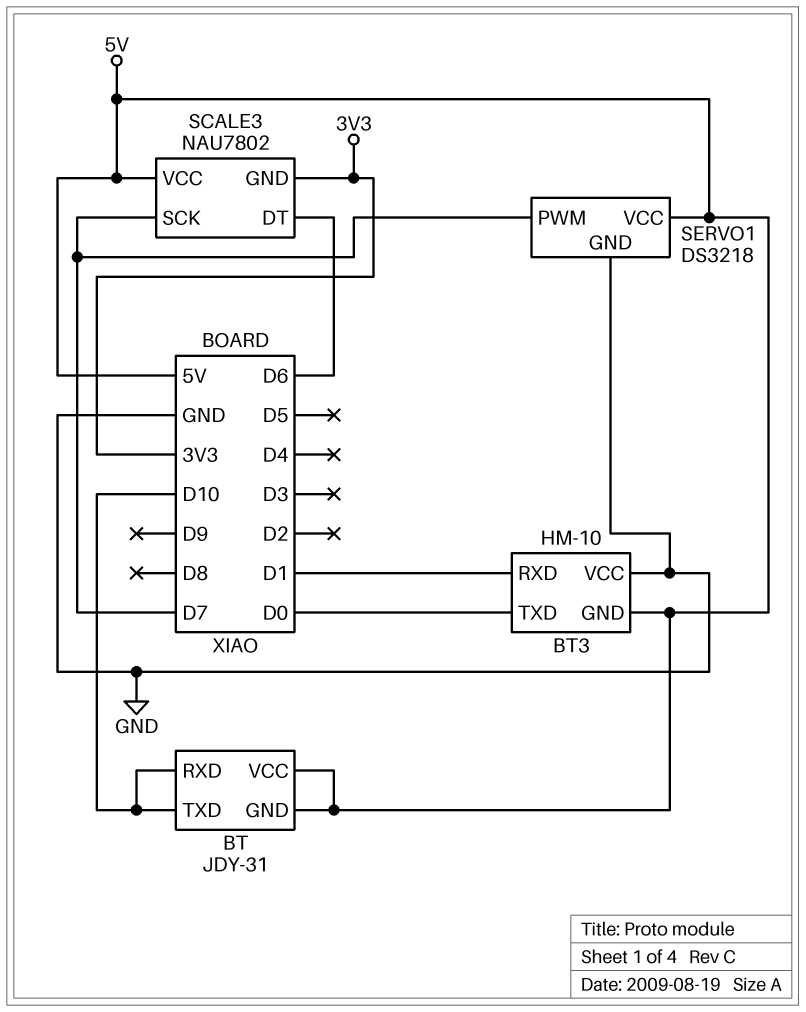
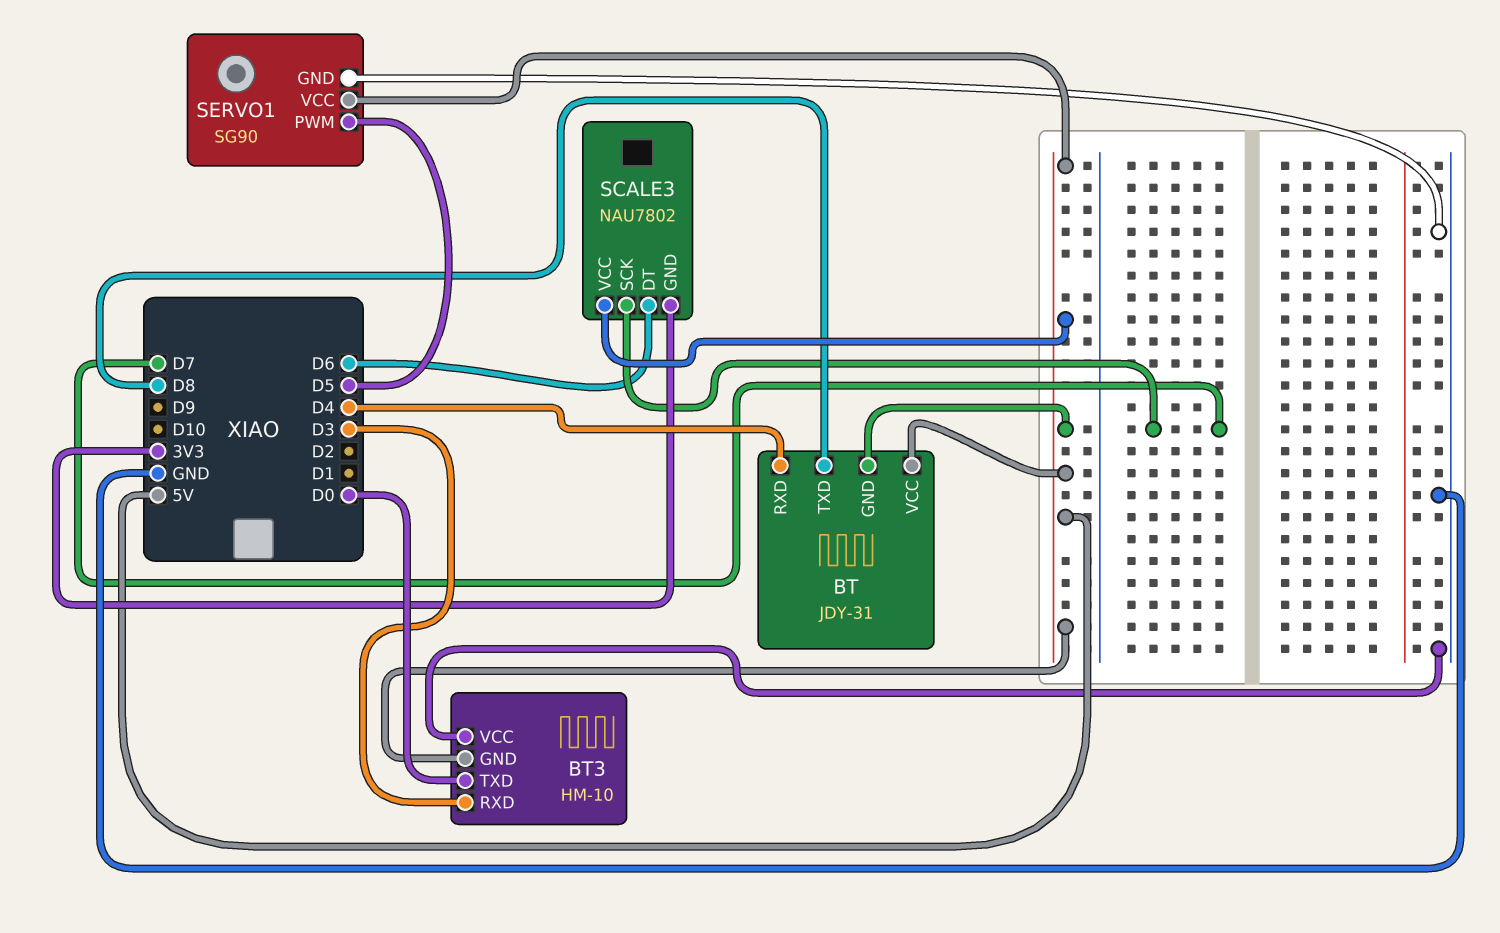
BT pin RXD: D10 -> D4
BT pin TXD: D10 -> D8
BT3 pin RXD: D1 -> D3
SERVO1: DS3218 -> SG90
SERVO1 pin PWM: D7 -> D5

